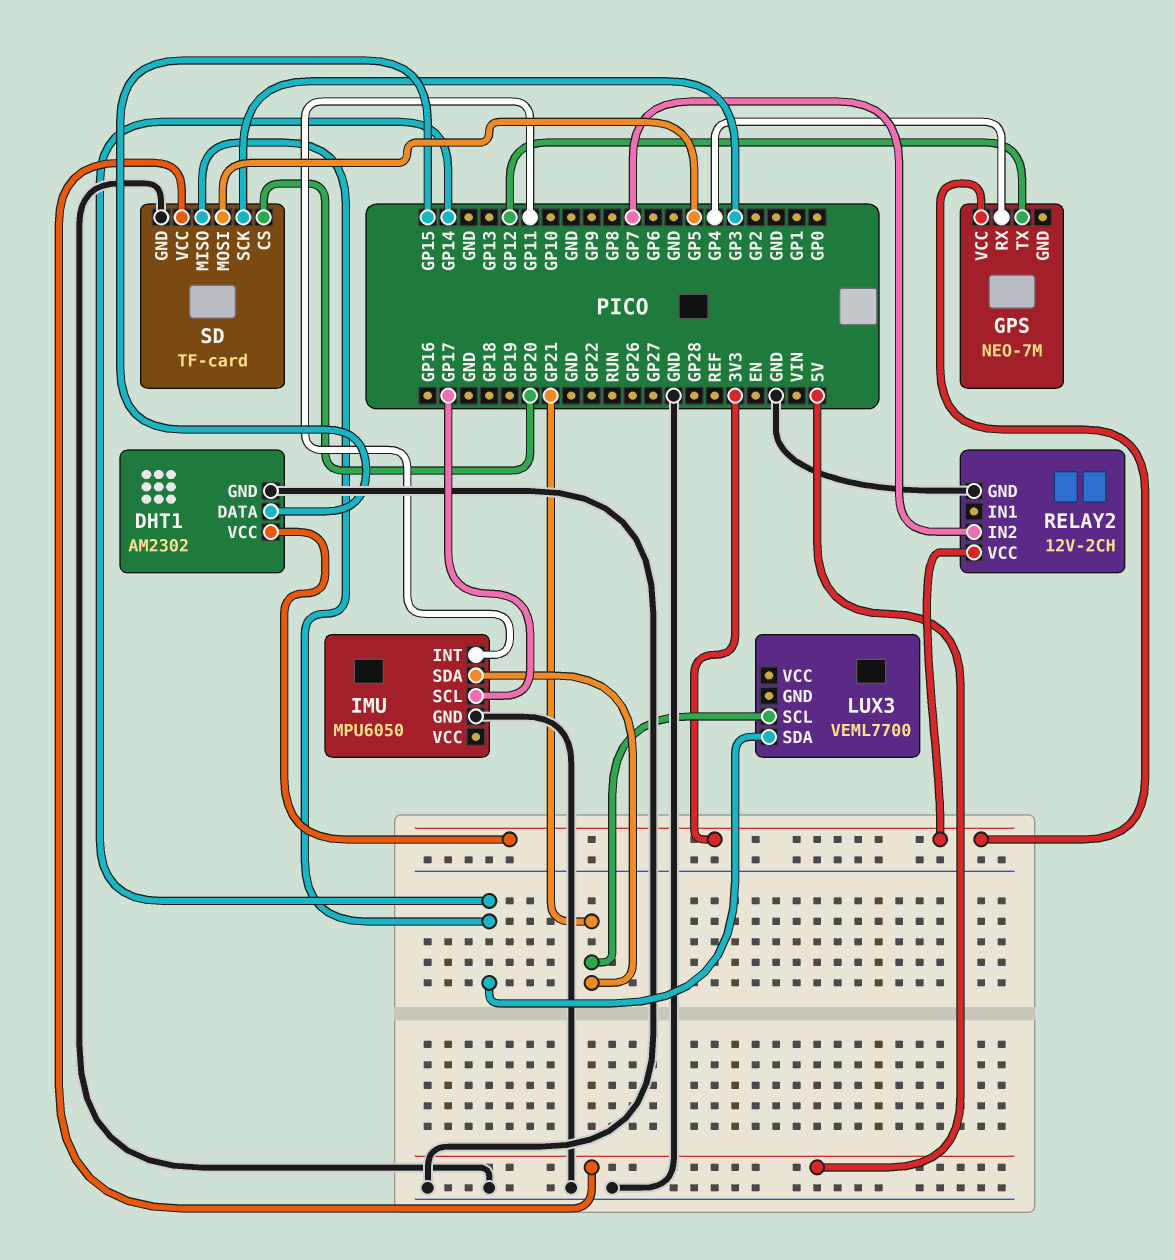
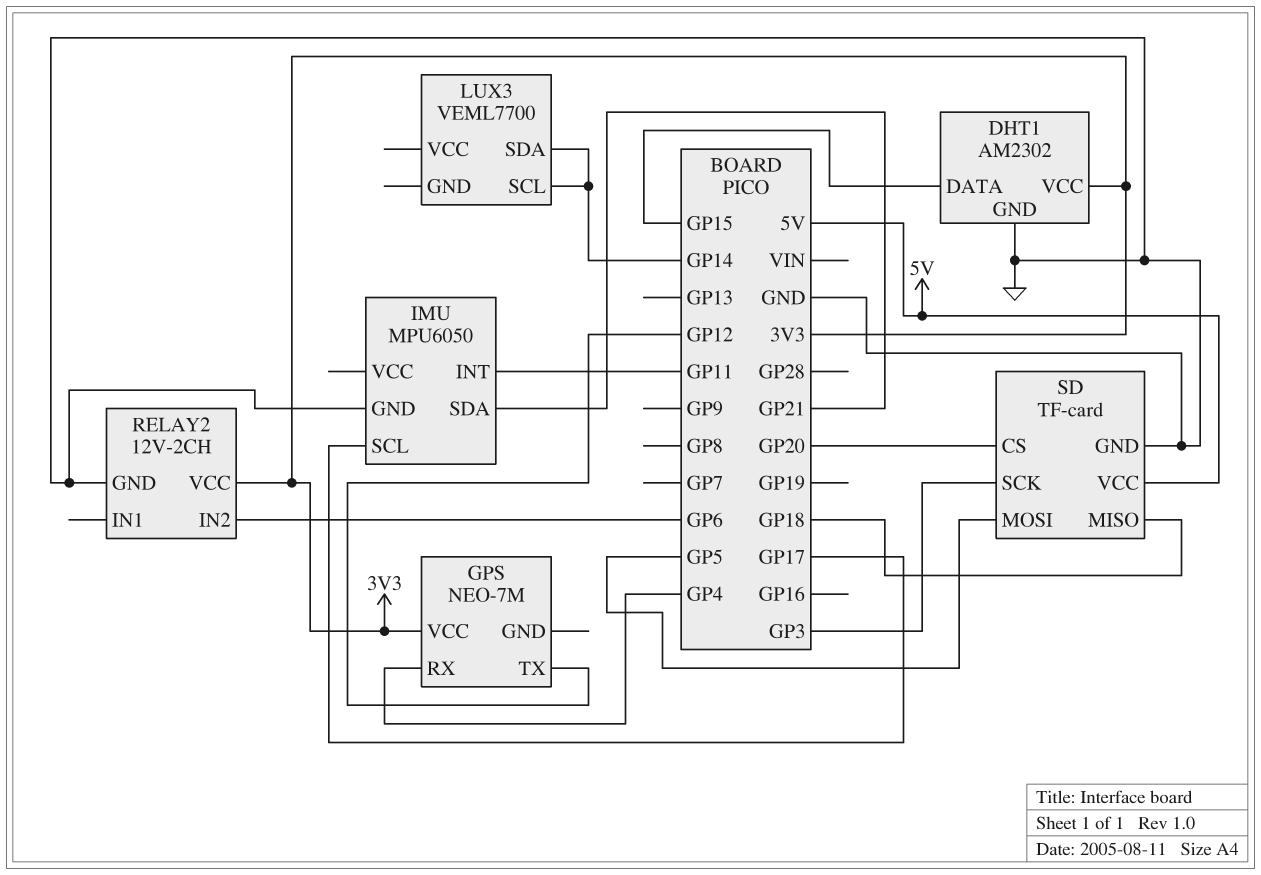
LUX3 pin SCL: GP21 -> GP14
RELAY2 pin IN2: GP7 -> GP6
SD pin MISO: GP14 -> GP18

